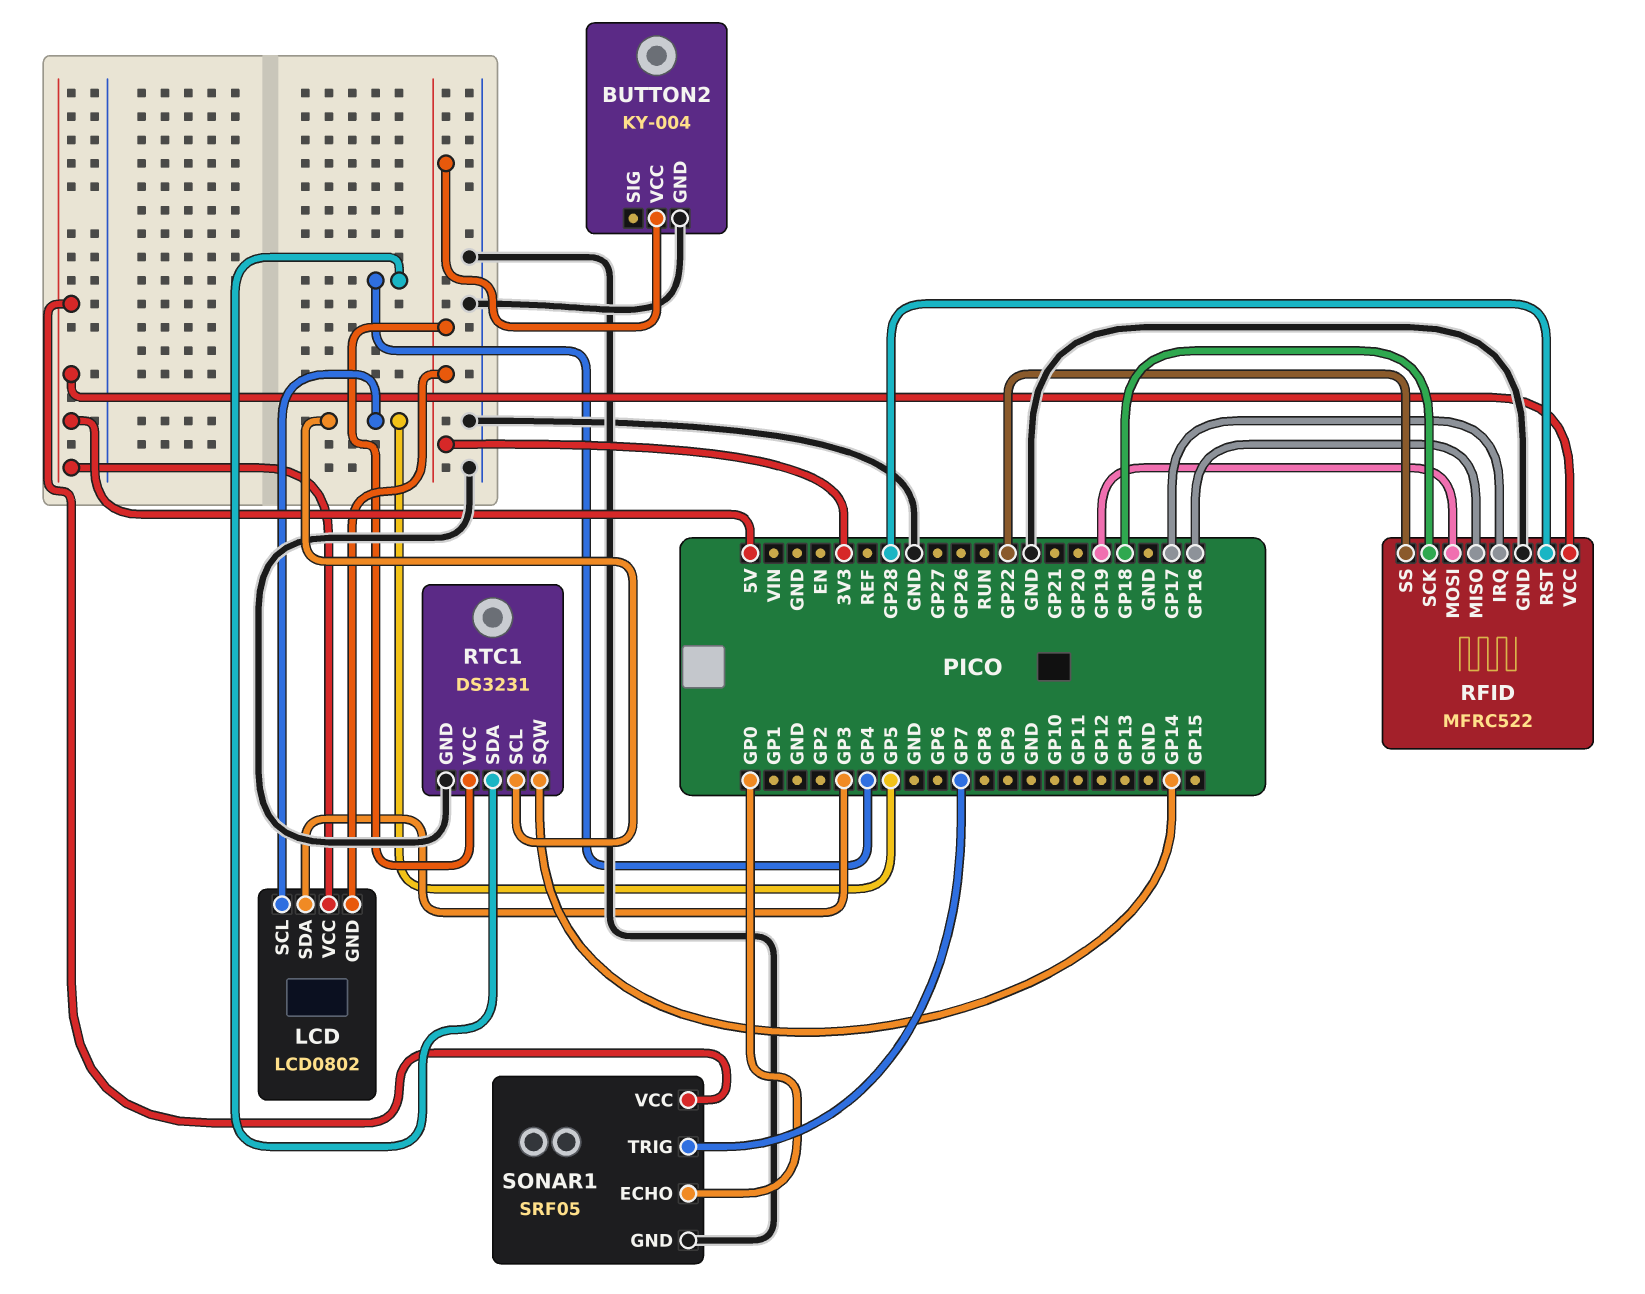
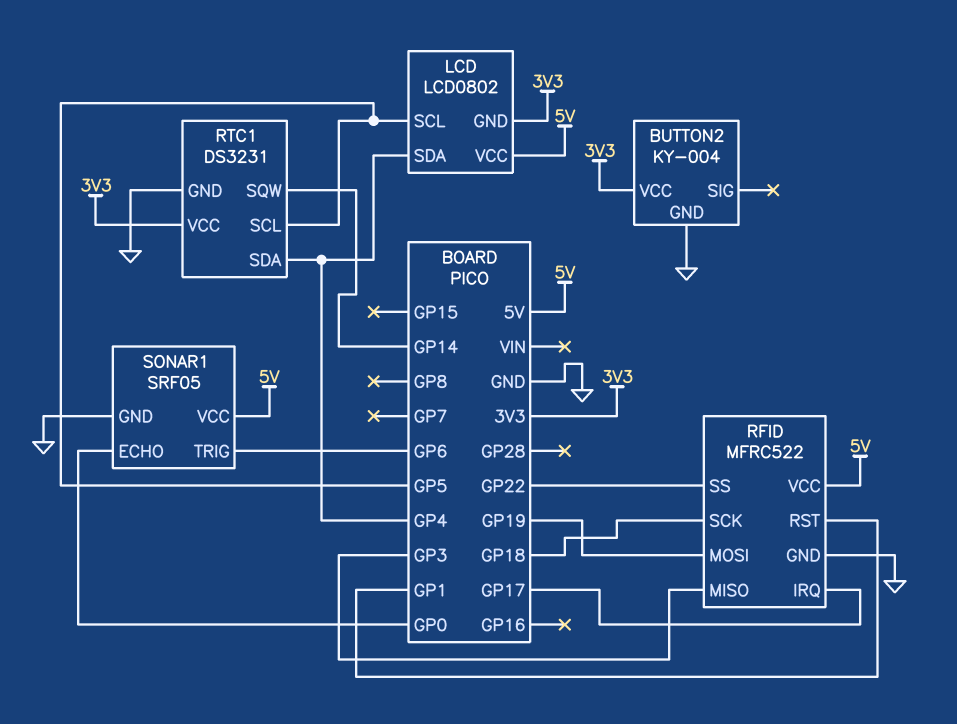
LCD pin SDA: GP3 -> GP4
RFID pin MISO: GP16 -> GP3
RFID pin RST: GP28 -> GP1
SONAR1 pin TRIG: GP7 -> GP6

